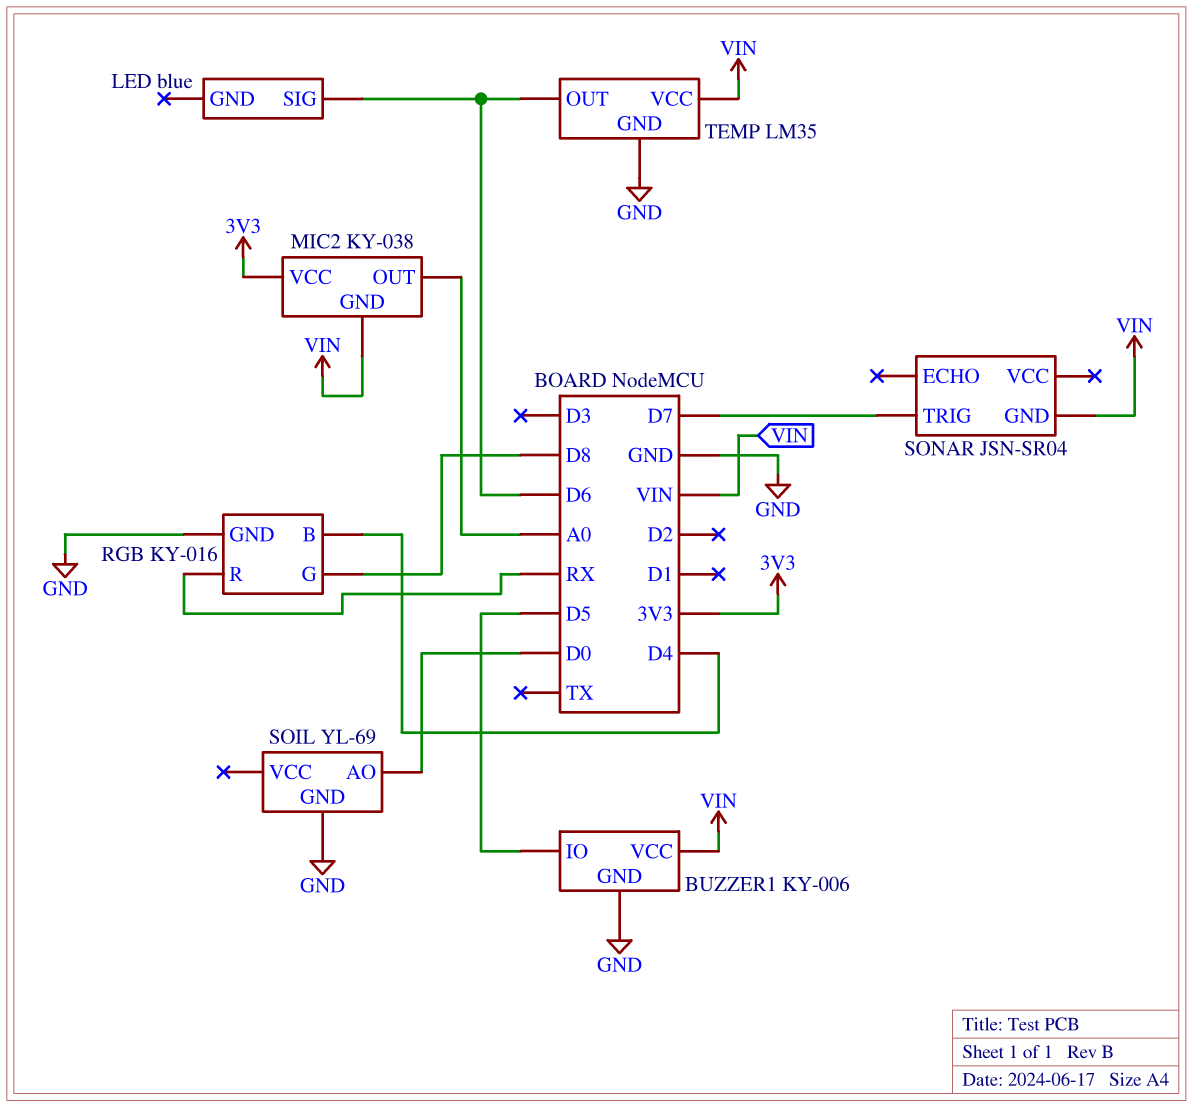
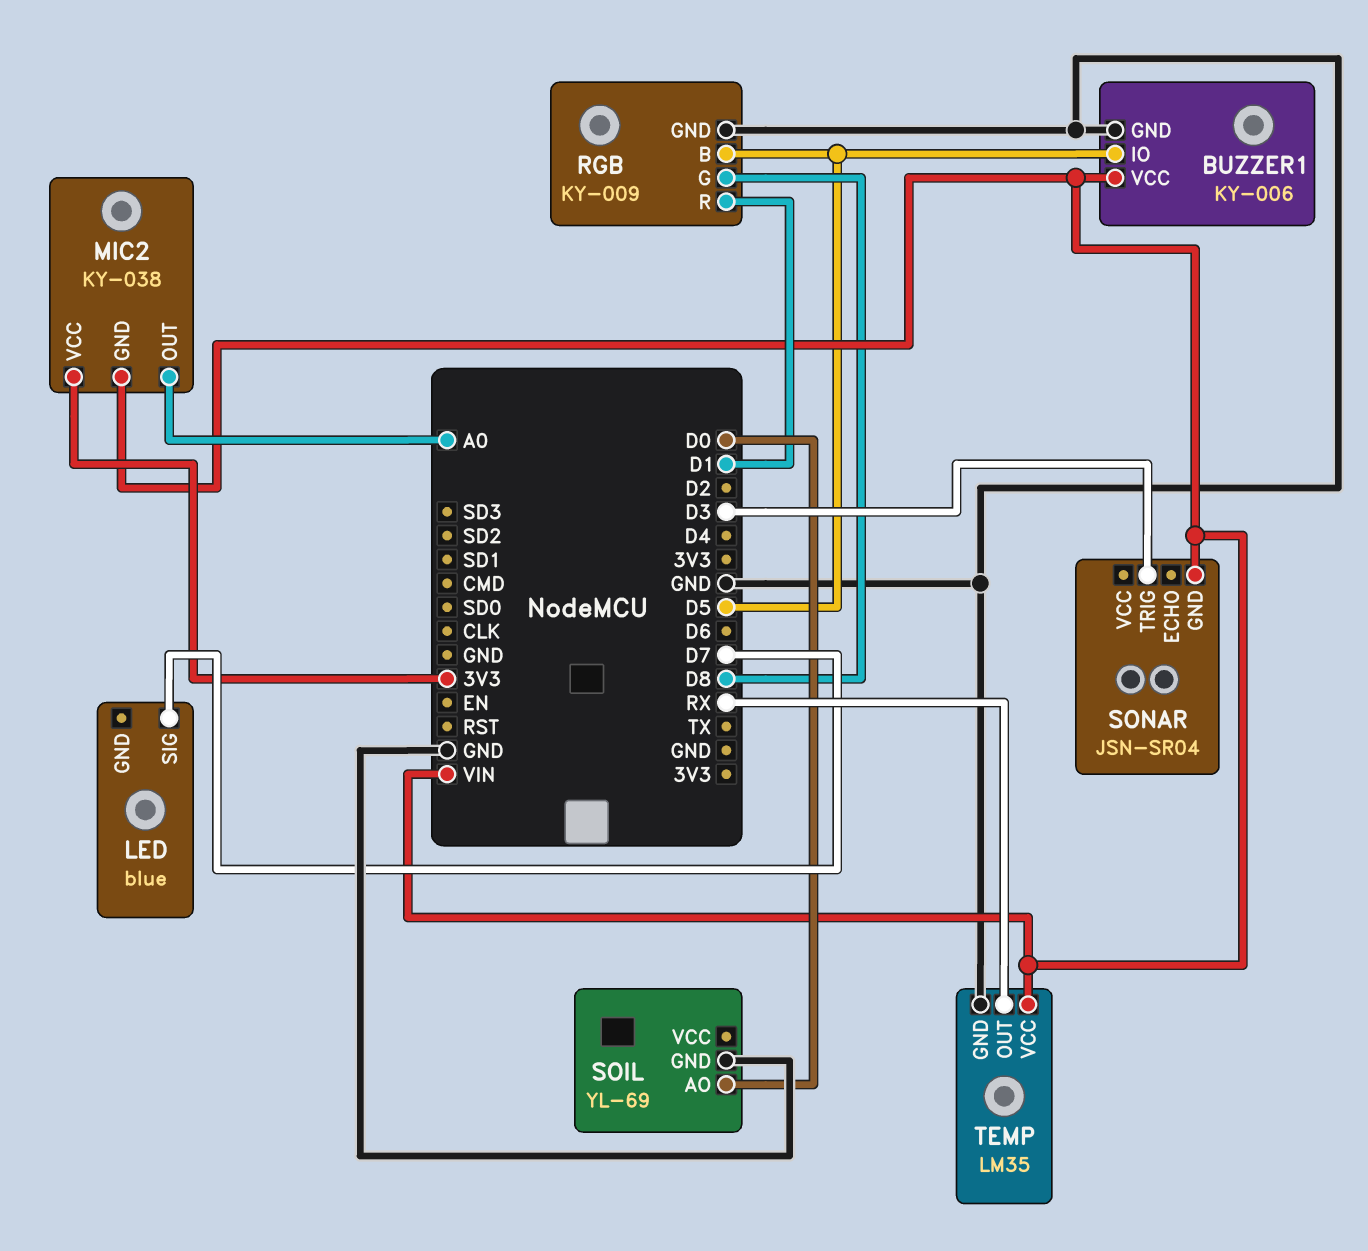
LED pin SIG: D6 -> D7
RGB: KY-016 -> KY-009
RGB pin B: D4 -> D5
RGB pin R: RX -> D1
SONAR pin TRIG: D7 -> D3
TEMP pin OUT: D6 -> RX

